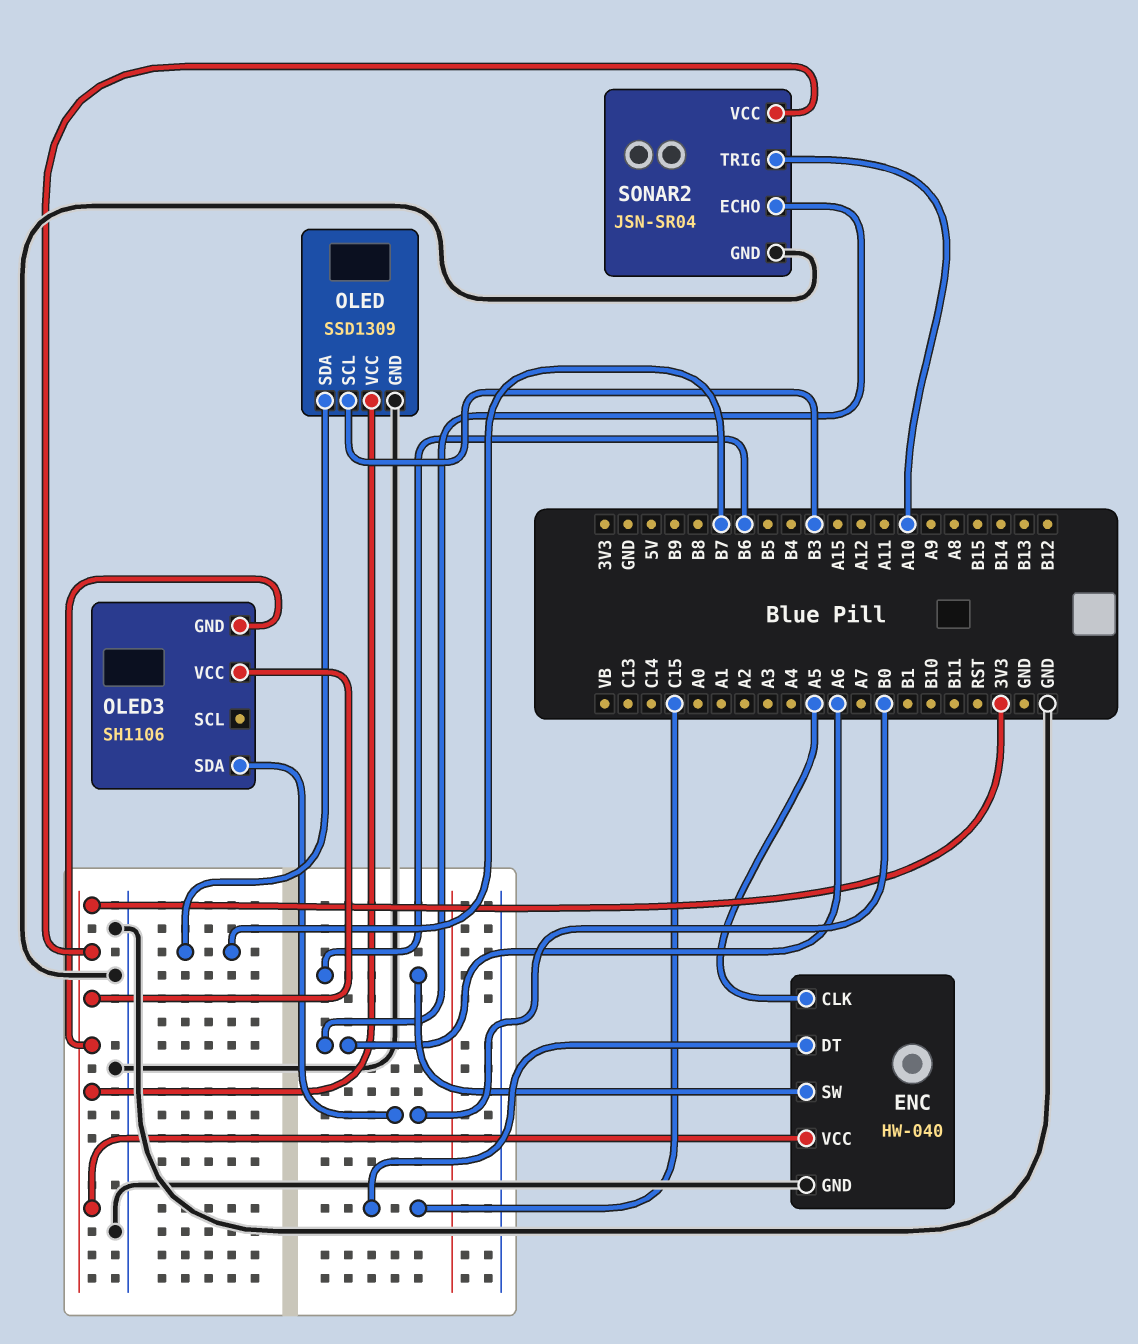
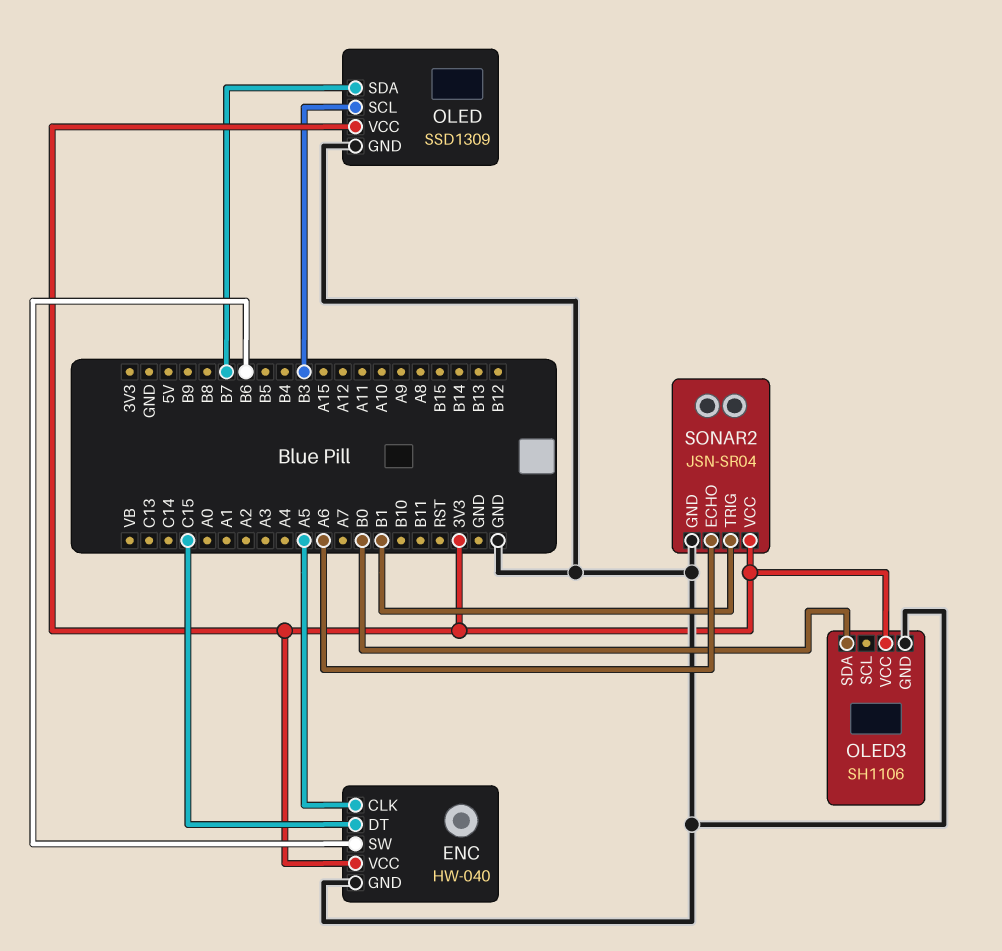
OLED3 pin GND: 3V3 -> GND
SONAR2 pin TRIG: A10 -> B1

